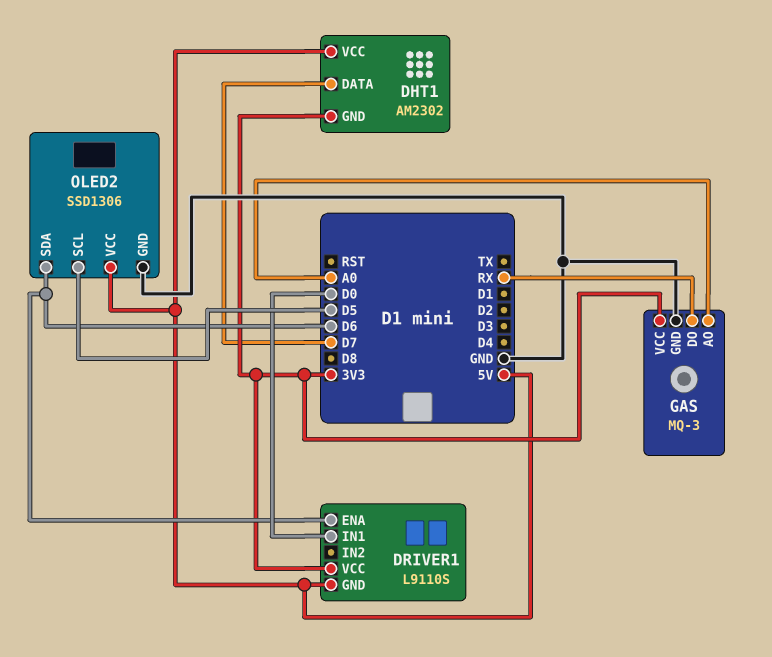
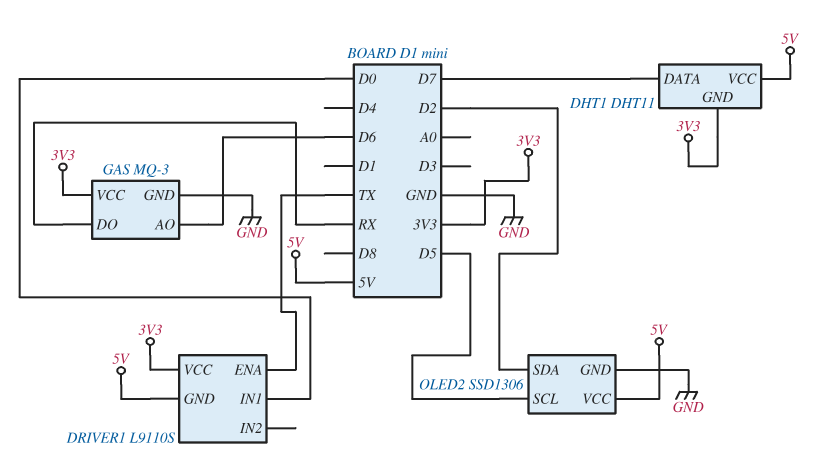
DHT1: AM2302 -> DHT11
DRIVER1 pin ENA: D6 -> TX
GAS pin AO: A0 -> D6
OLED2 pin SDA: D6 -> D2

